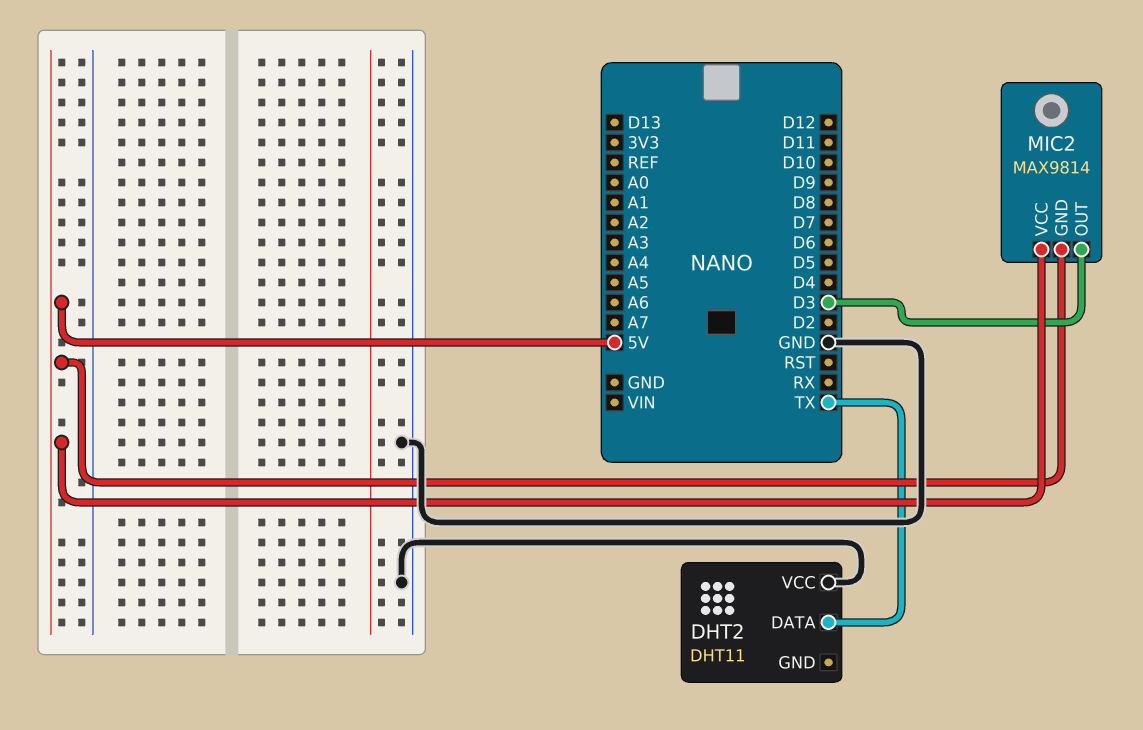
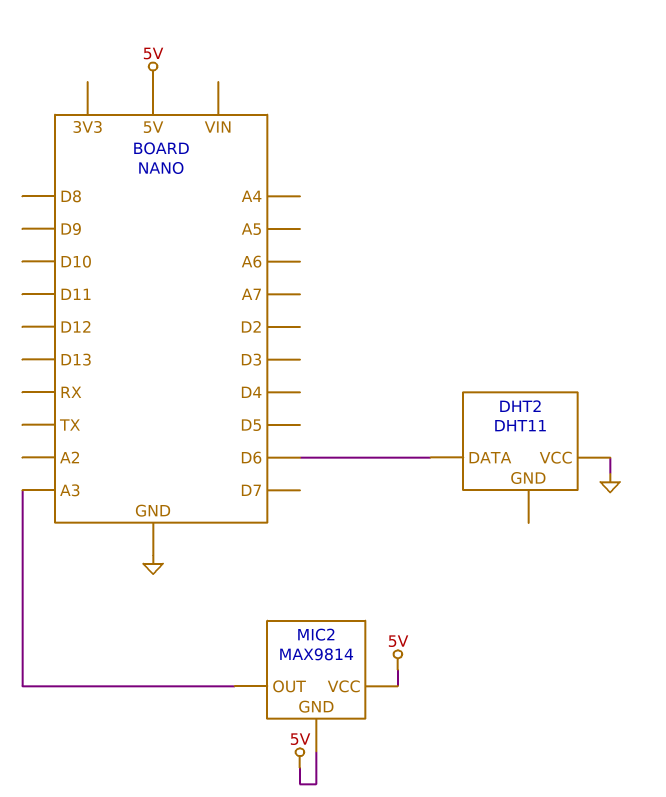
DHT2 pin DATA: TX -> D6
MIC2 pin OUT: D3 -> A3

